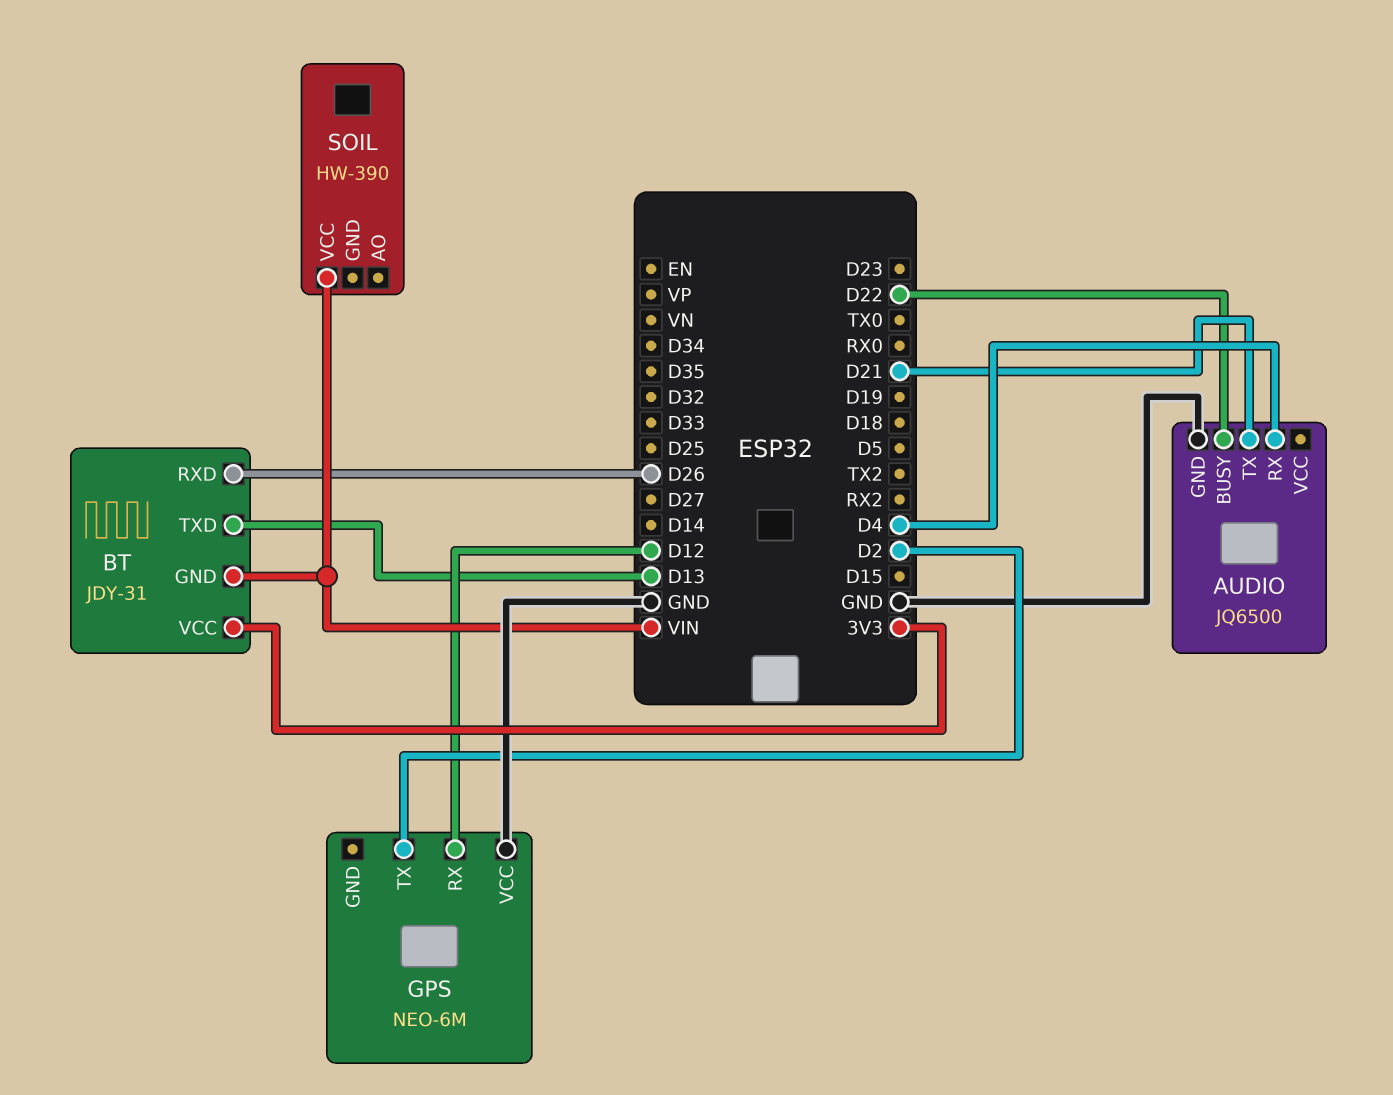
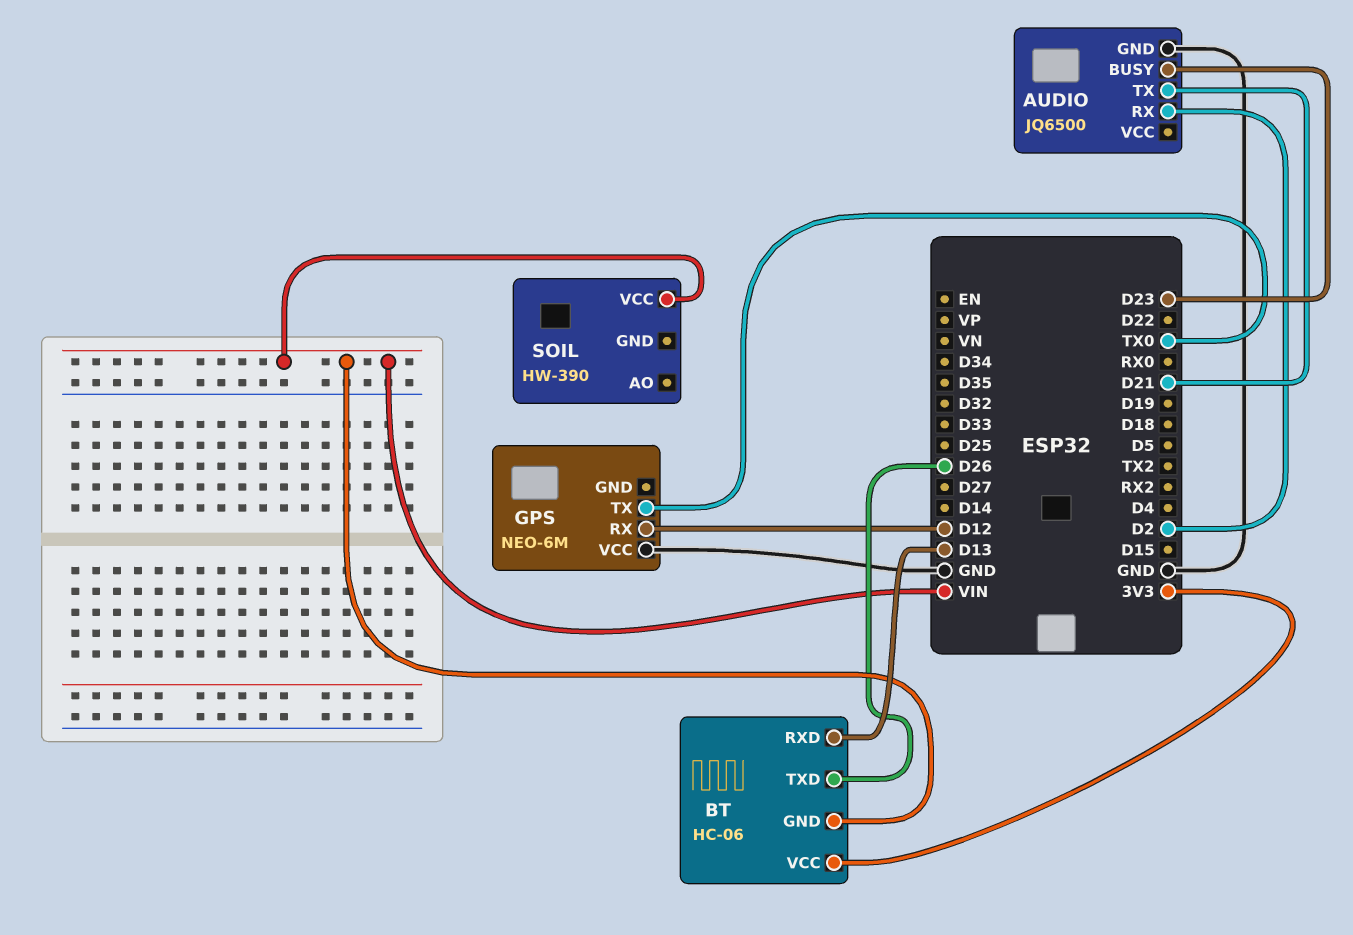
AUDIO pin BUSY: D22 -> D23
AUDIO pin RX: D4 -> D2
BT: JDY-31 -> HC-06
BT pin RXD: D26 -> D13
BT pin TXD: D13 -> D26
GPS pin TX: D2 -> TX0

